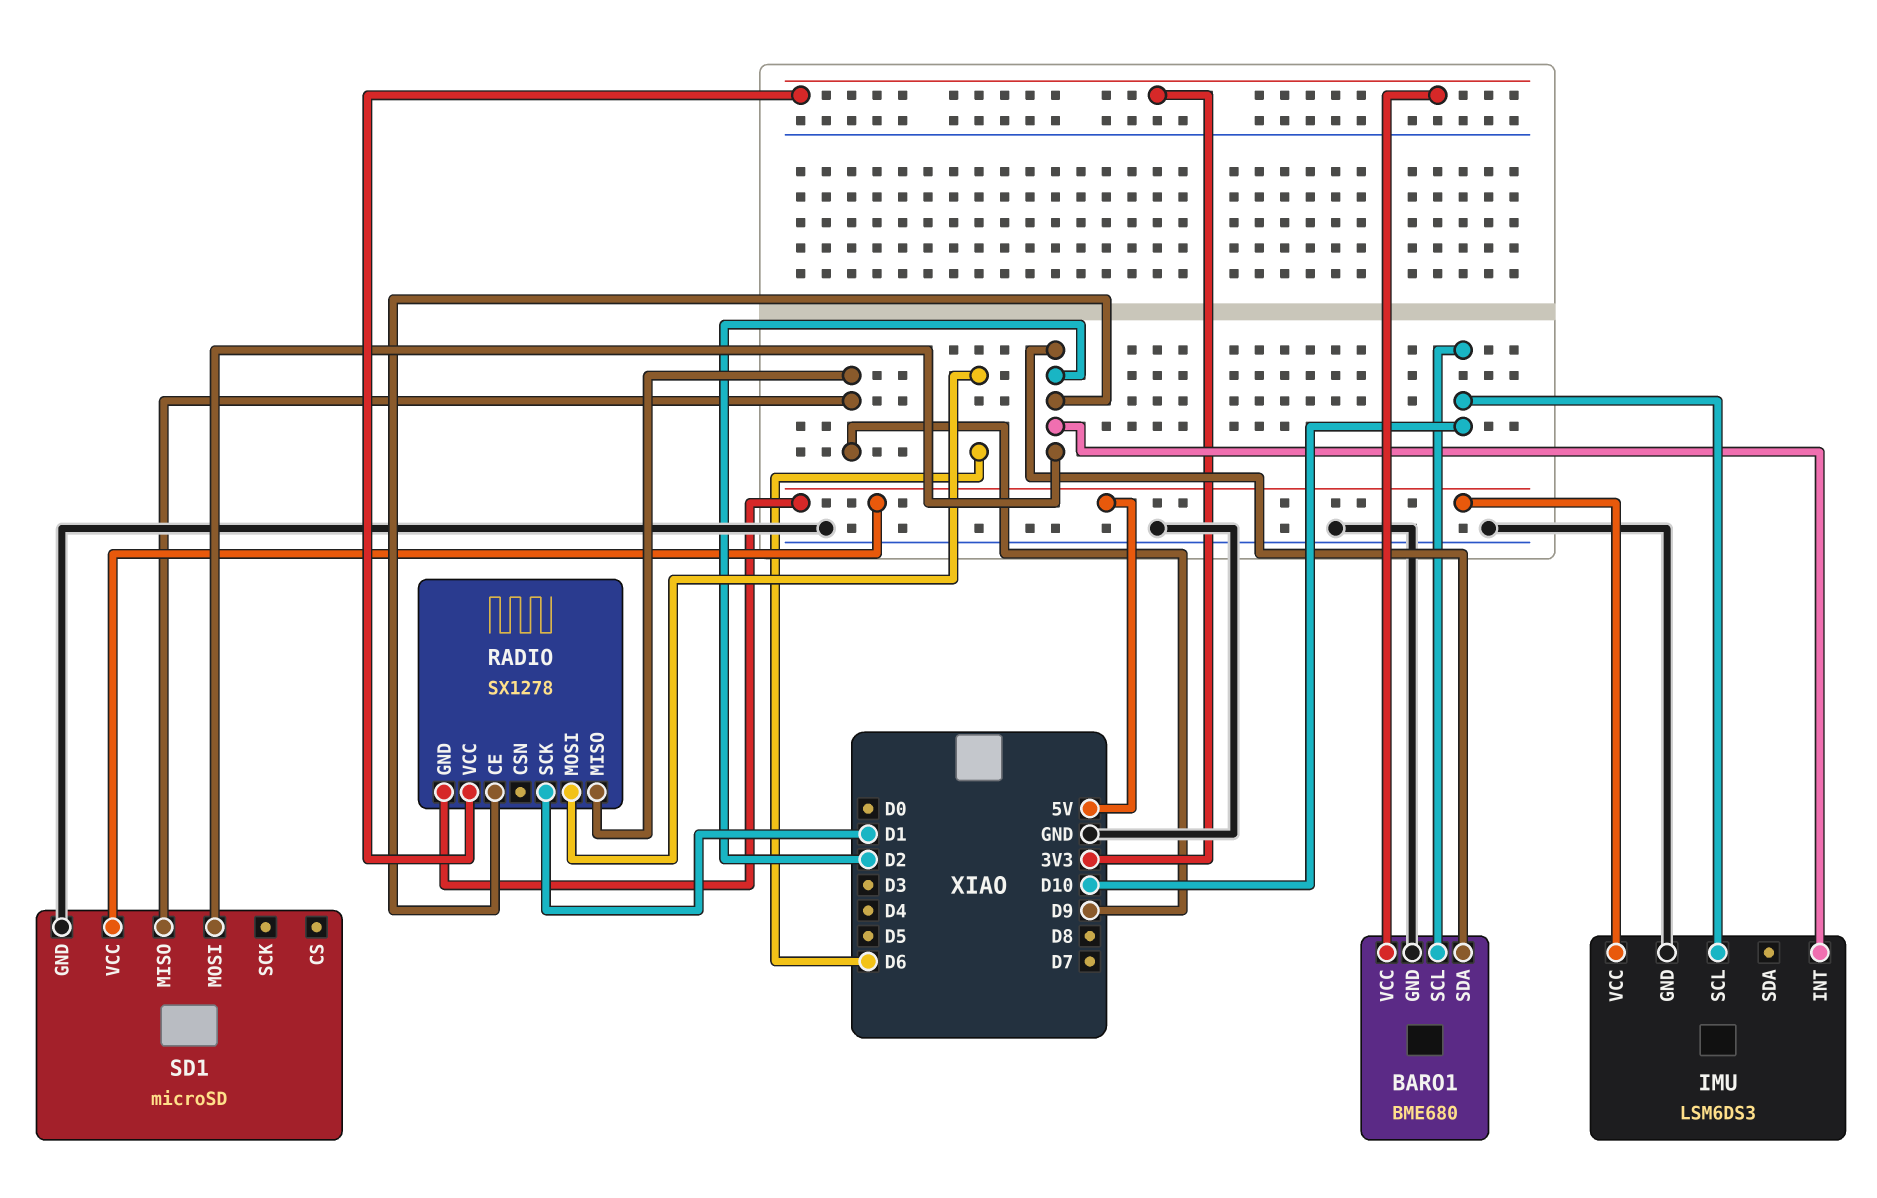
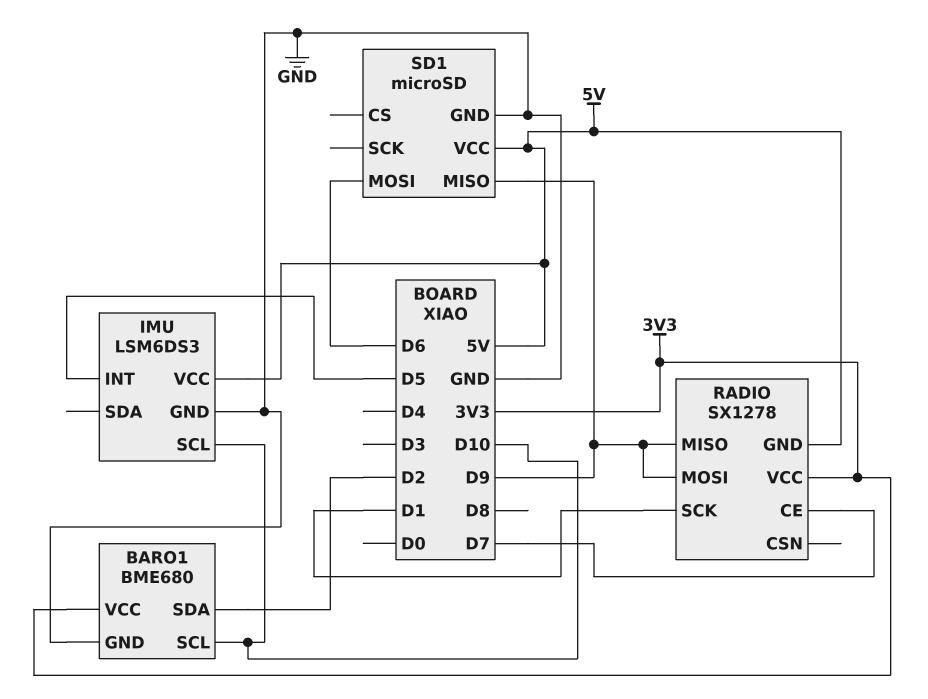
IMU pin INT: D2 -> D5
RADIO pin CE: D2 -> D7
RADIO pin MOSI: D6 -> D9
SD1 pin MOSI: D2 -> D6

